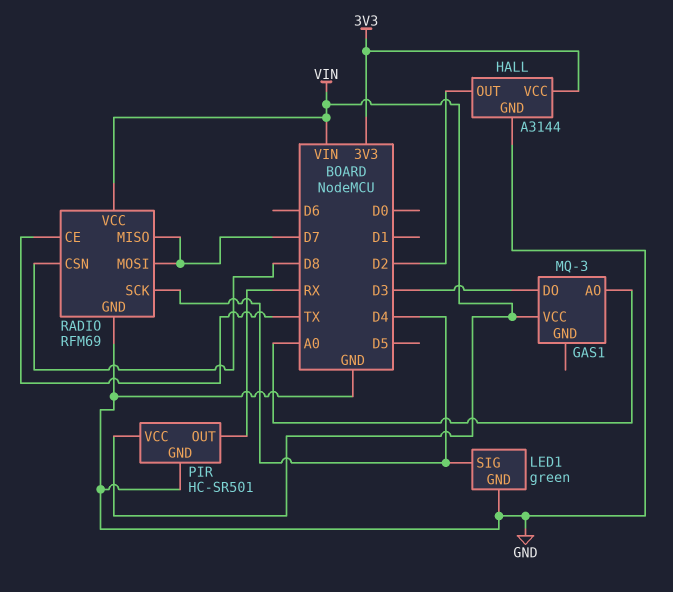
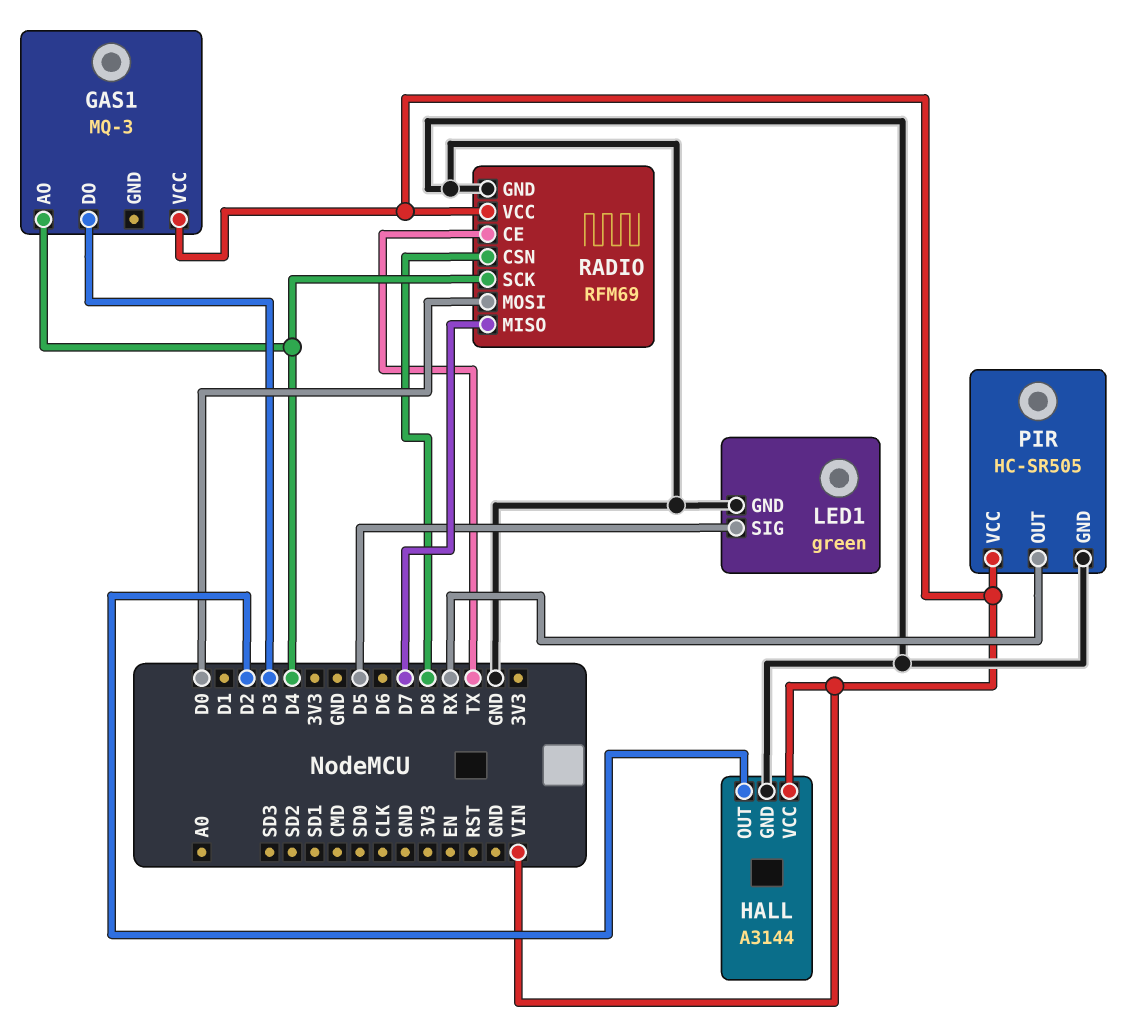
GAS1 pin AO: A0 -> D4
HALL pin VCC: 3V3 -> VIN
LED1 pin SIG: D4 -> D5
PIR: HC-SR501 -> HC-SR505
RADIO pin MOSI: D7 -> D0

